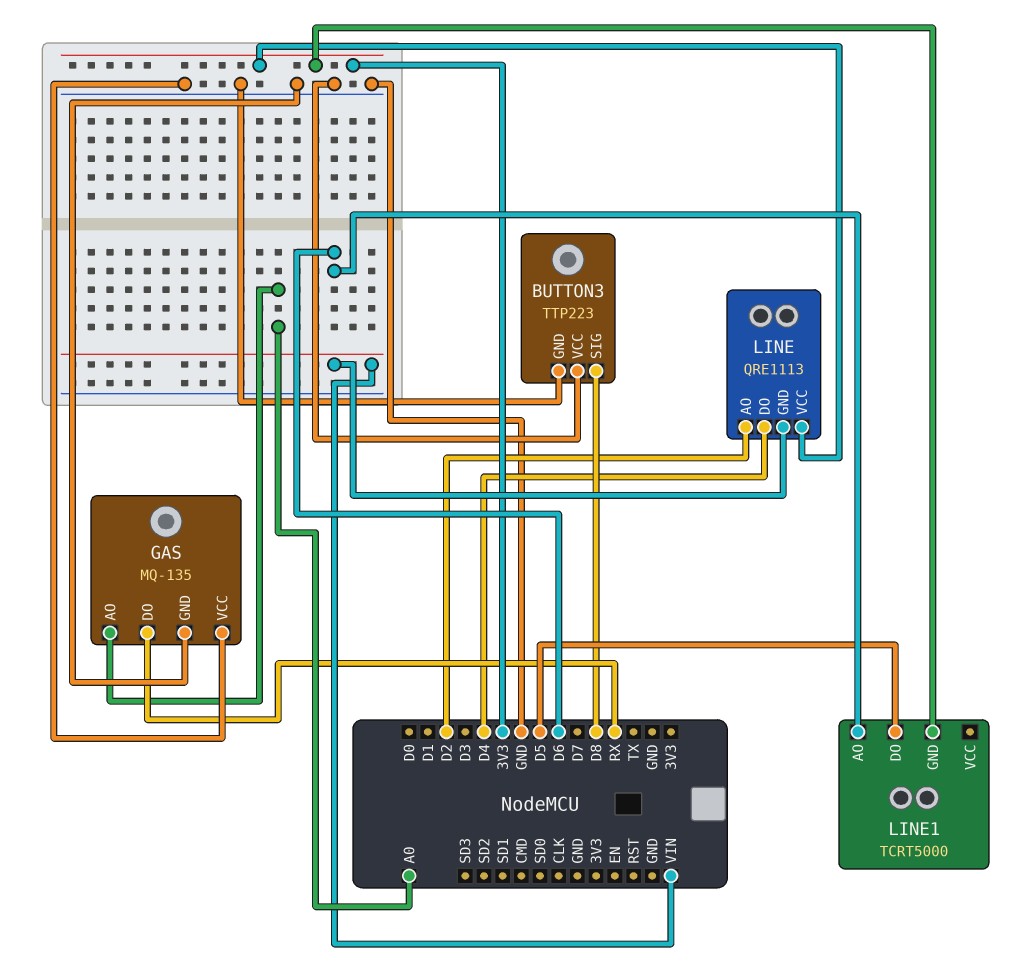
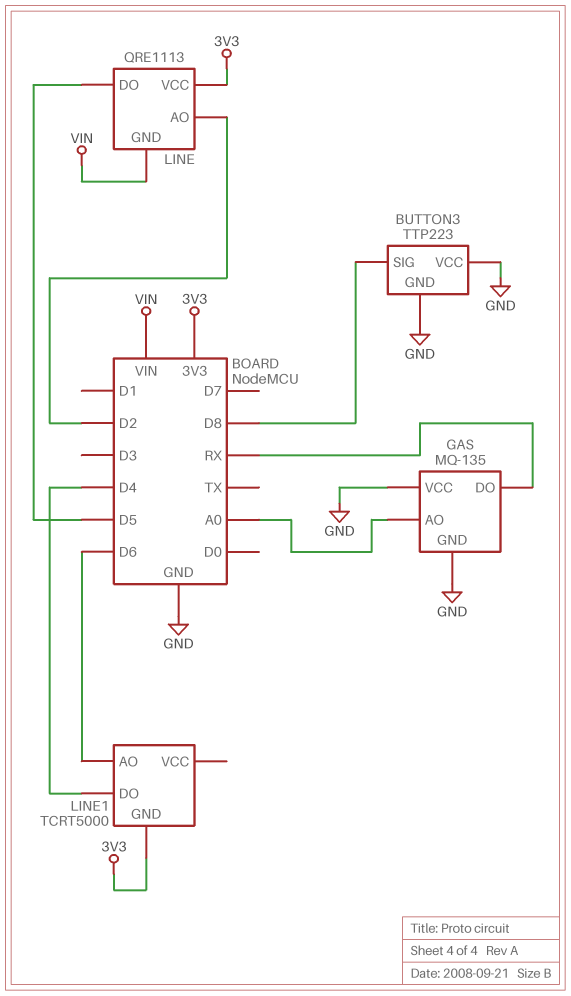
LINE pin DO: D4 -> D5
LINE1 pin DO: D5 -> D4

